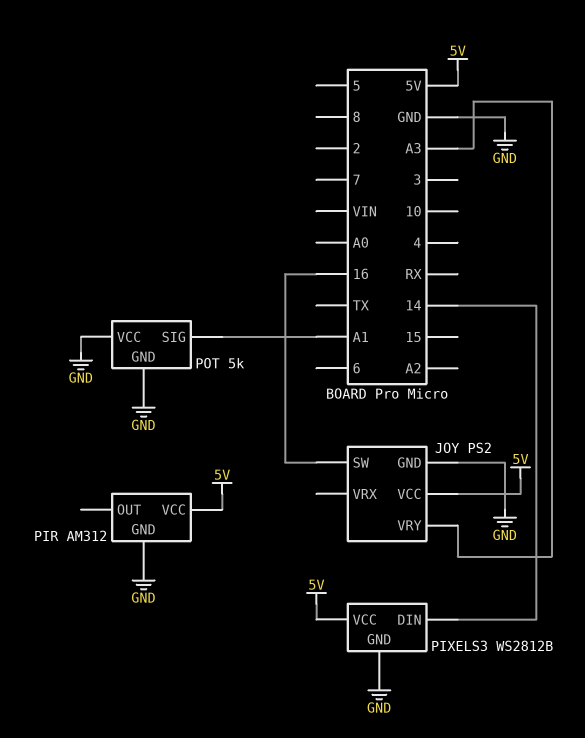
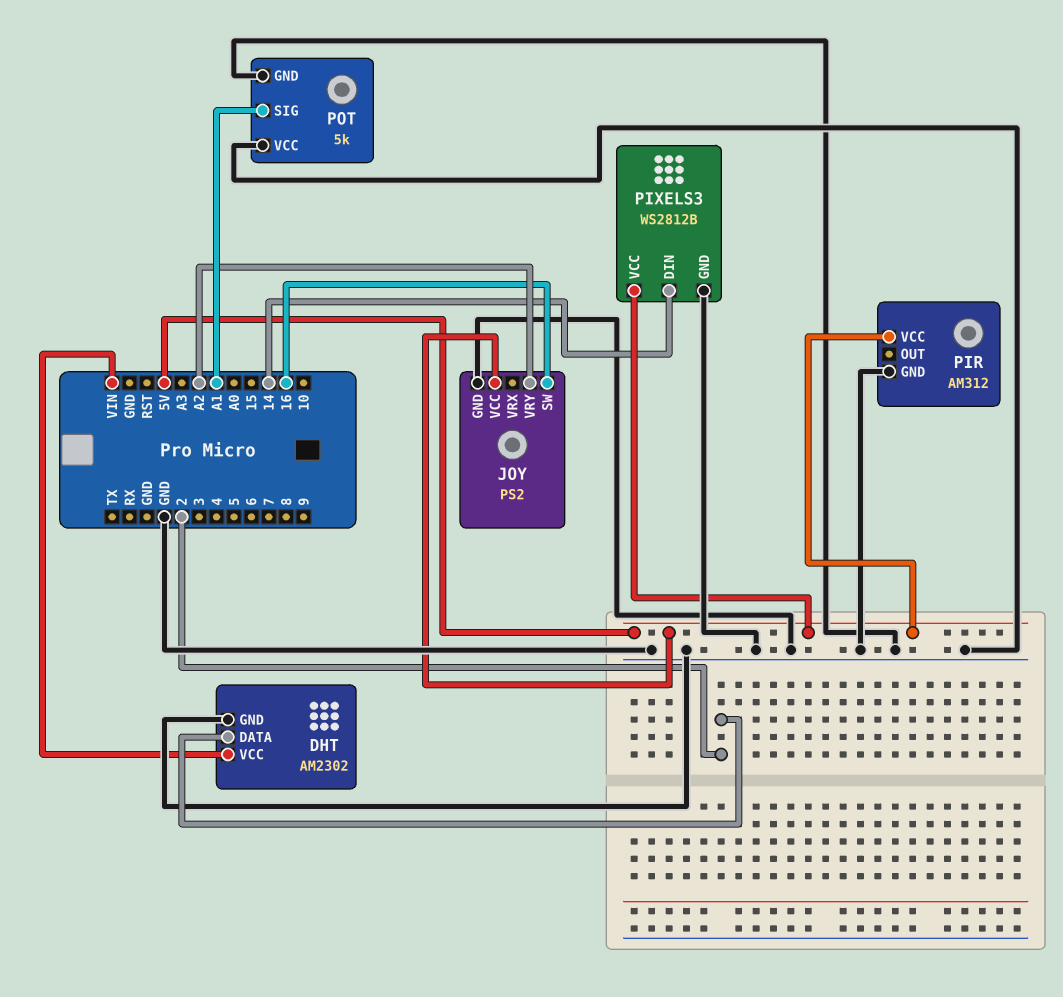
DHT: none -> AM2302
DHT pin DATA: none -> 2
DHT pin GND: none -> GND
DHT pin VCC: none -> VIN
JOY pin VRY: A3 -> A2

